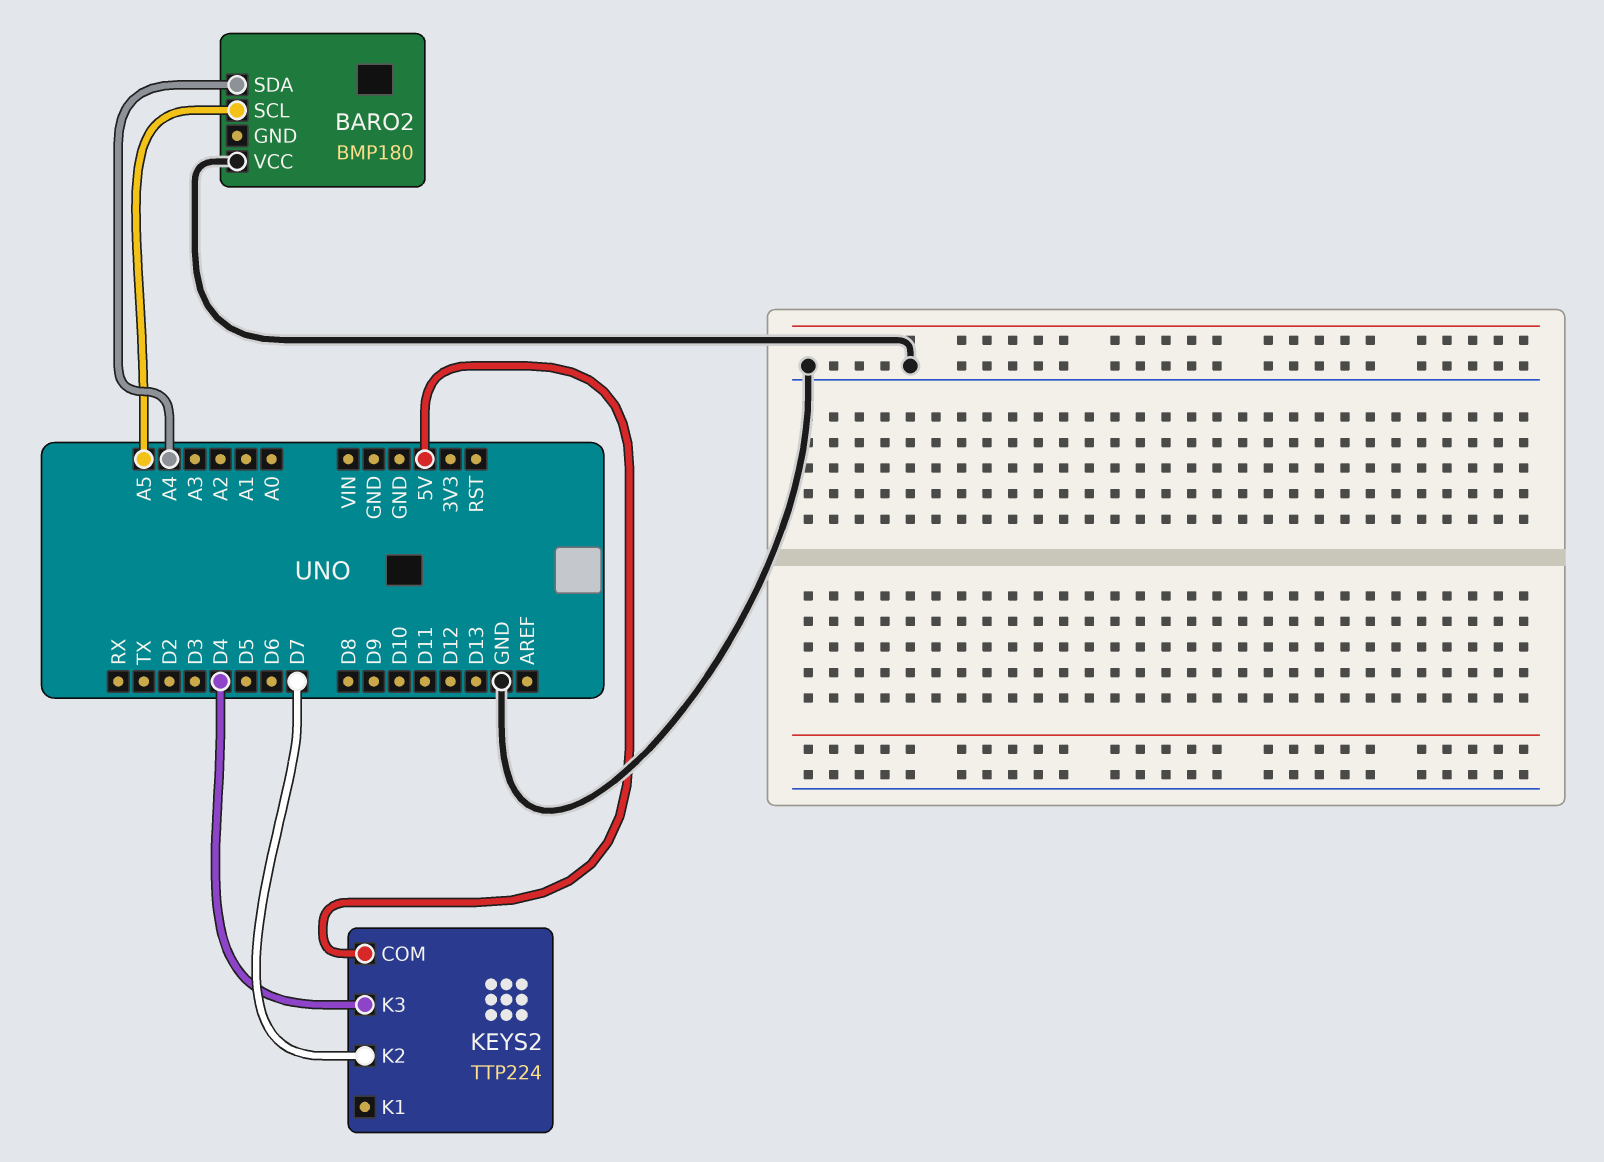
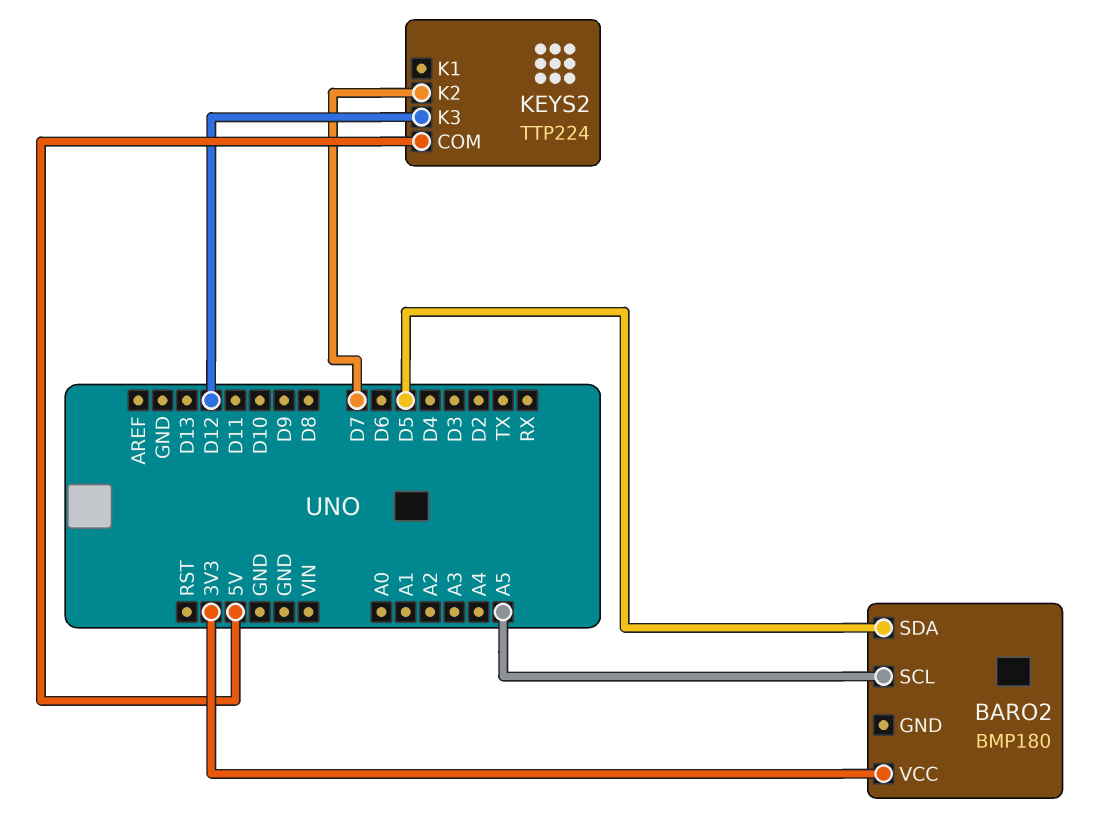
BARO2 pin SDA: A4 -> D5
BARO2 pin VCC: GND -> 3V3
KEYS2 pin K3: D4 -> D12

